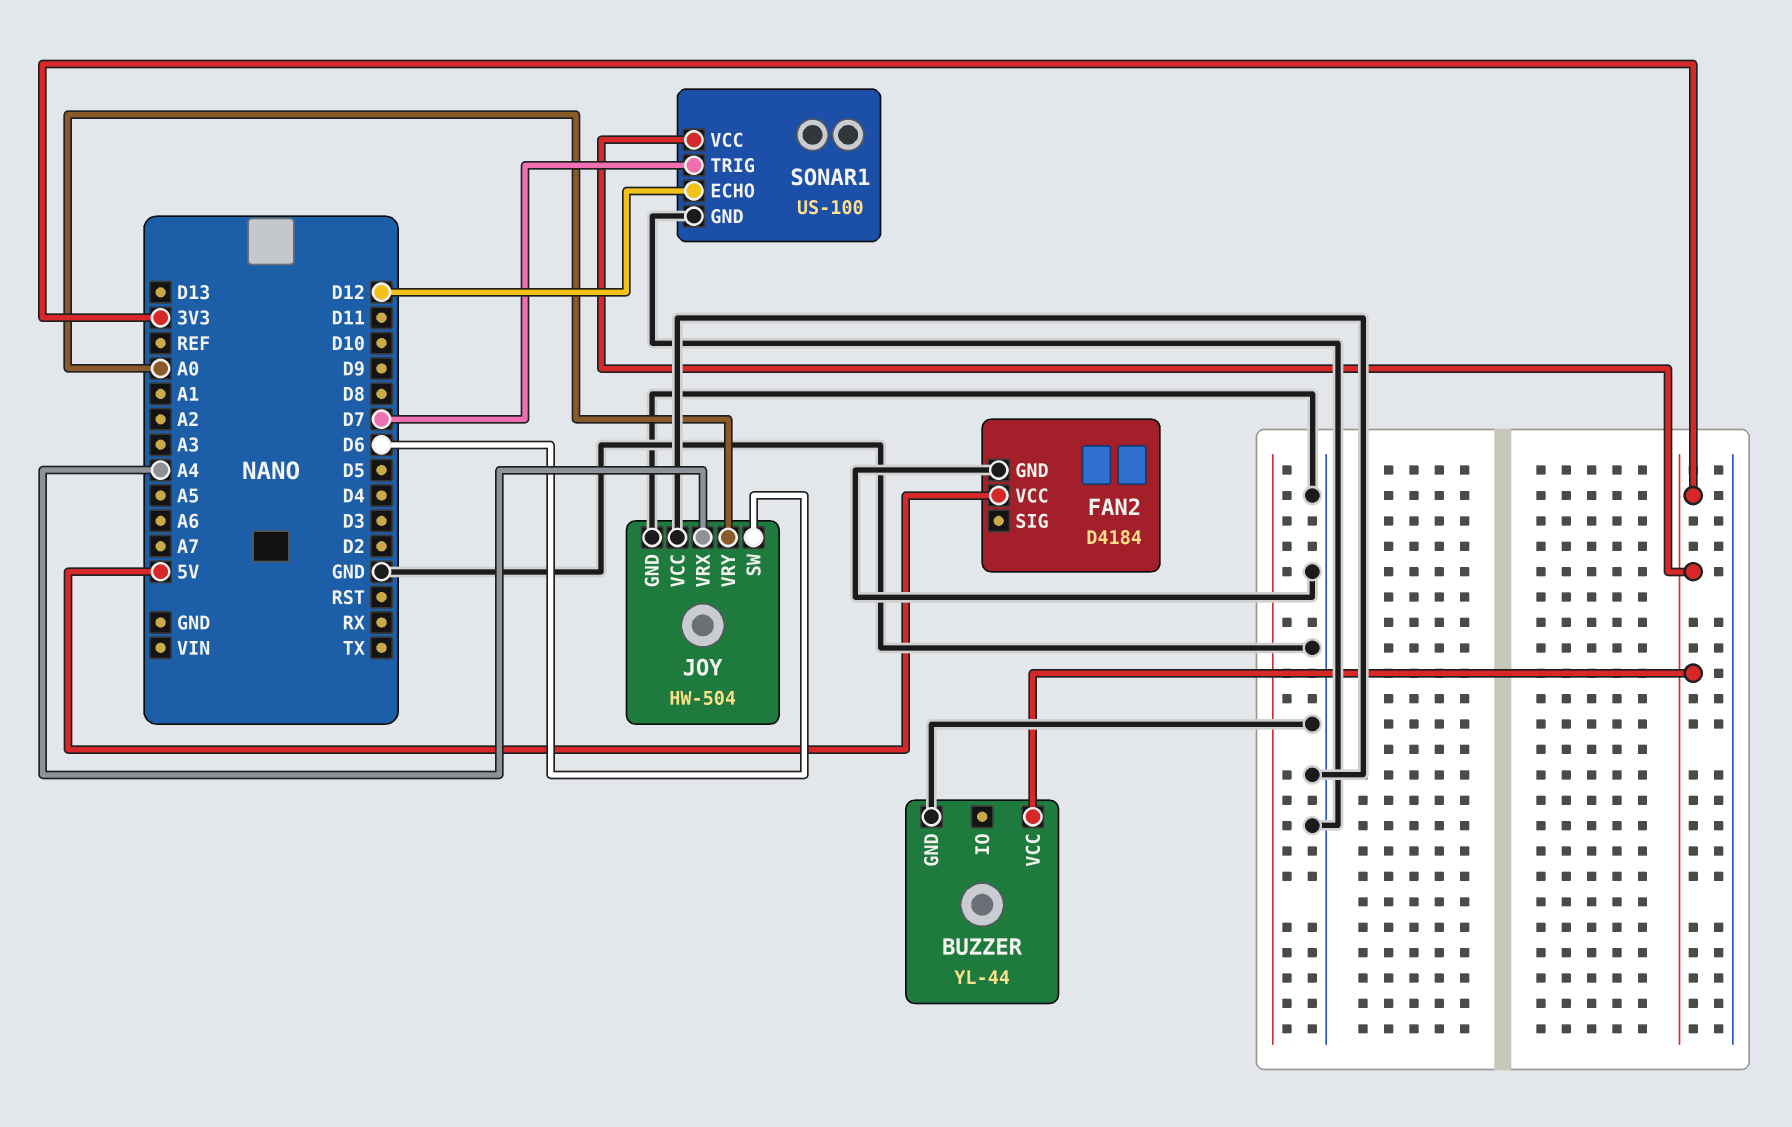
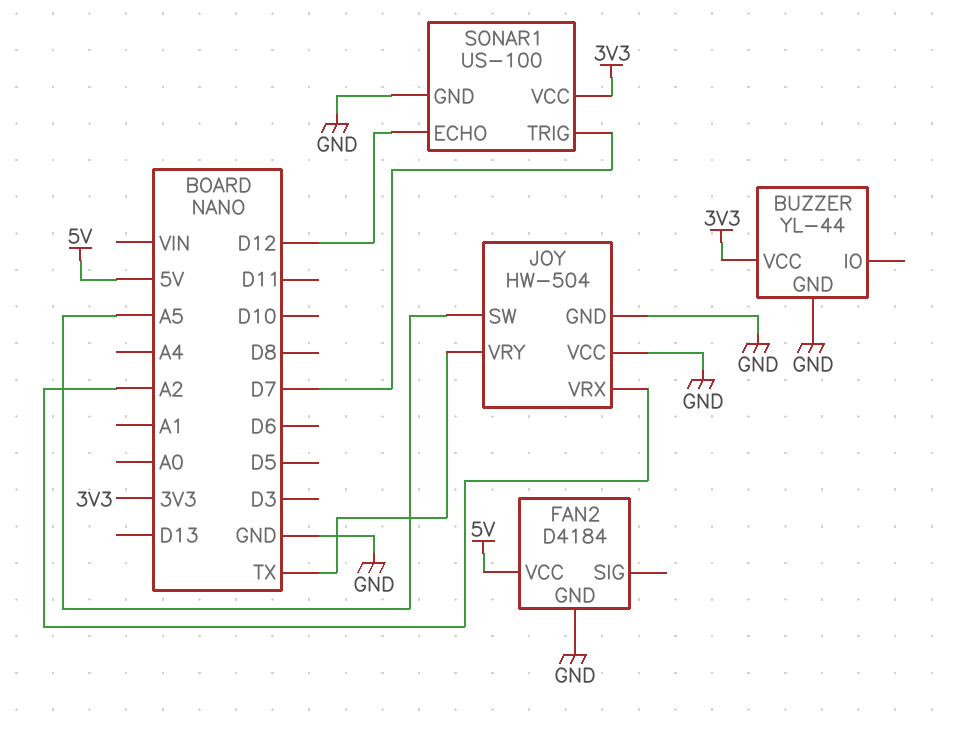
JOY pin SW: D6 -> A5
JOY pin VRX: A4 -> A2
JOY pin VRY: A0 -> TX

